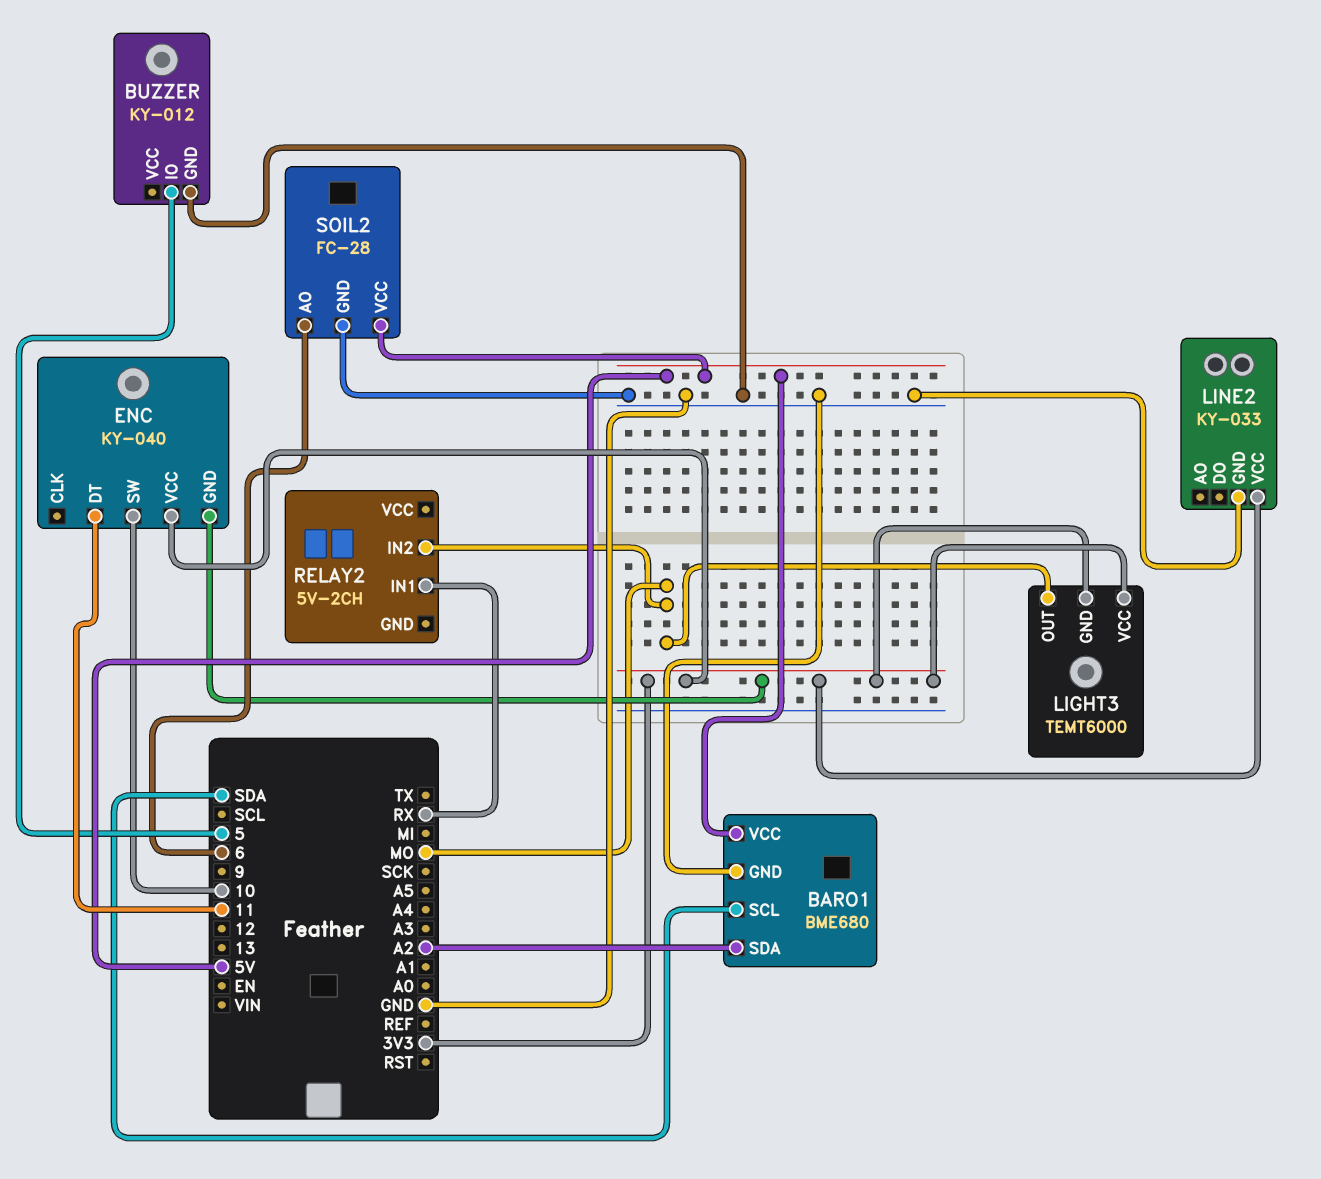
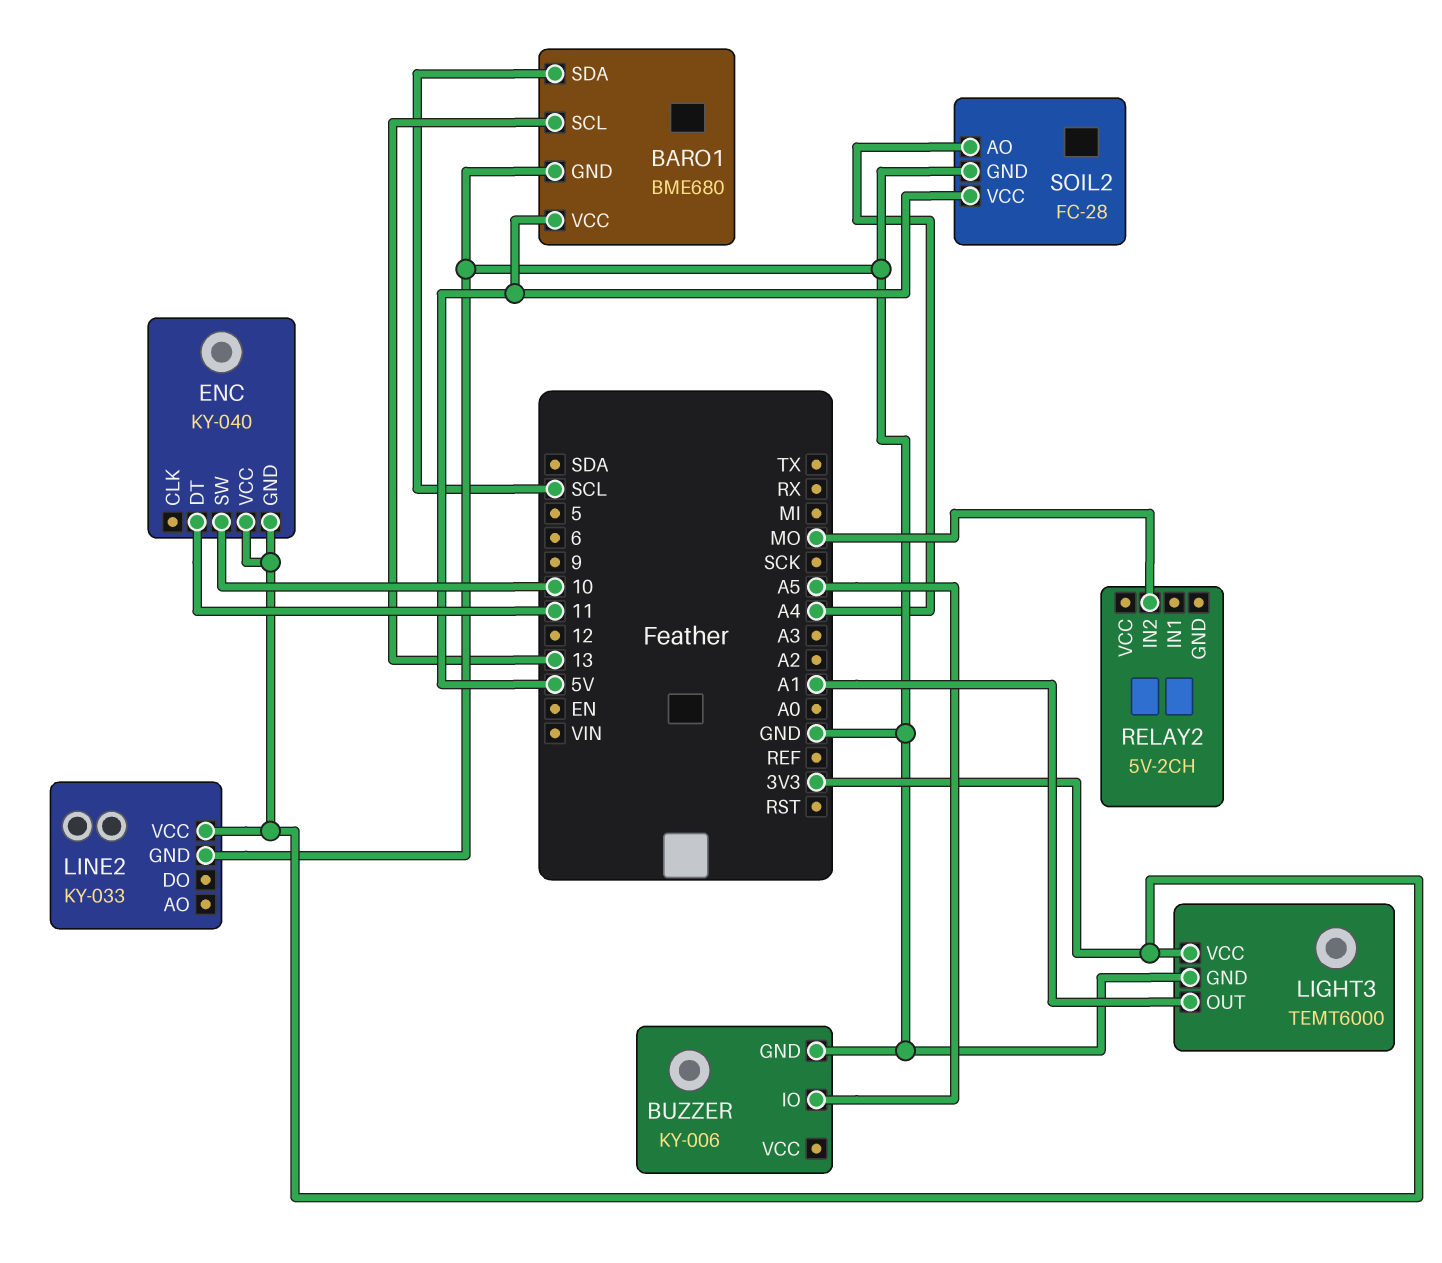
BARO1 pin SCL: SDA -> 13
BARO1 pin SDA: A2 -> SCL
BUZZER: KY-012 -> KY-006
BUZZER pin IO: 5 -> A5
LIGHT3 pin GND: 3V3 -> GND
LIGHT3 pin OUT: MO -> A1
RELAY2 pin IN1: RX -> none
SOIL2 pin AO: 6 -> A4

